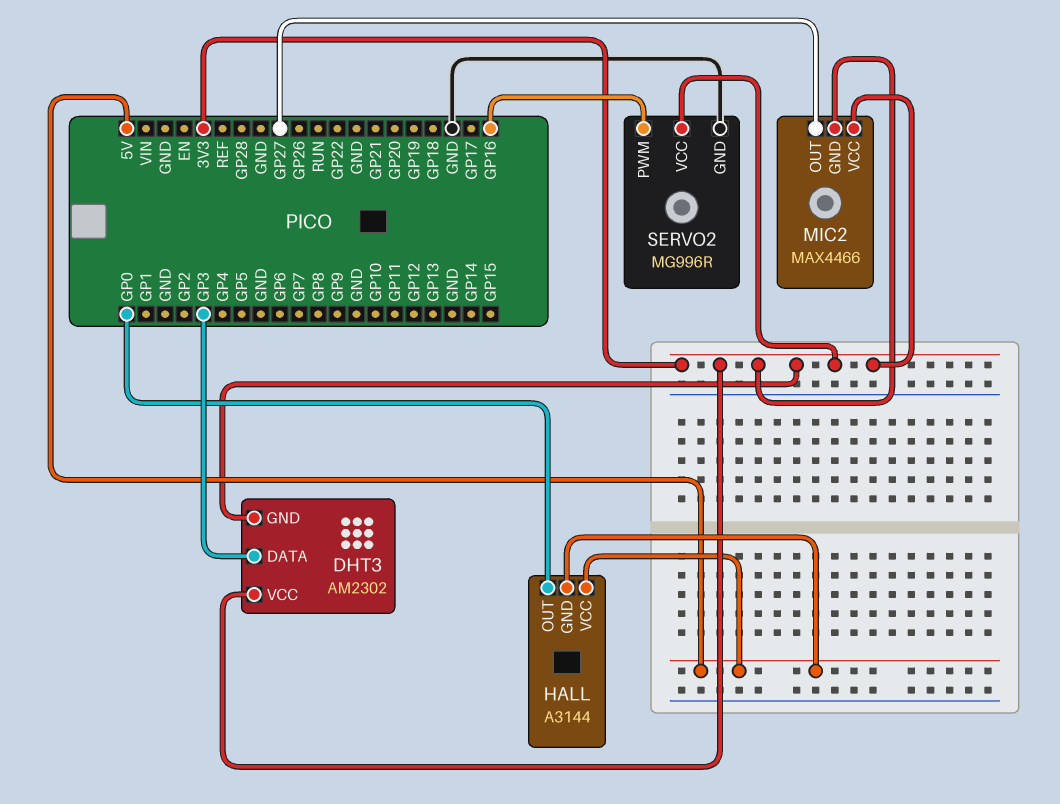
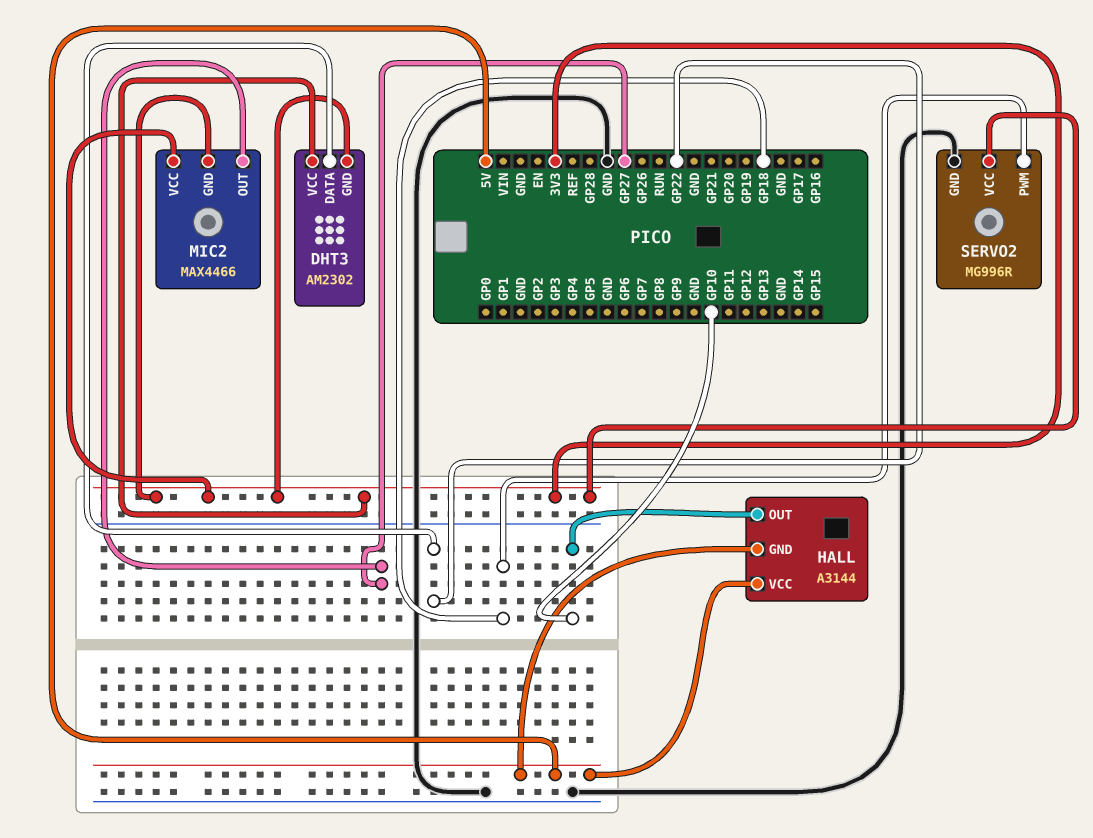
DHT3 pin DATA: GP3 -> GP22
HALL pin OUT: GP0 -> GP10
SERVO2 pin PWM: GP16 -> GP18

